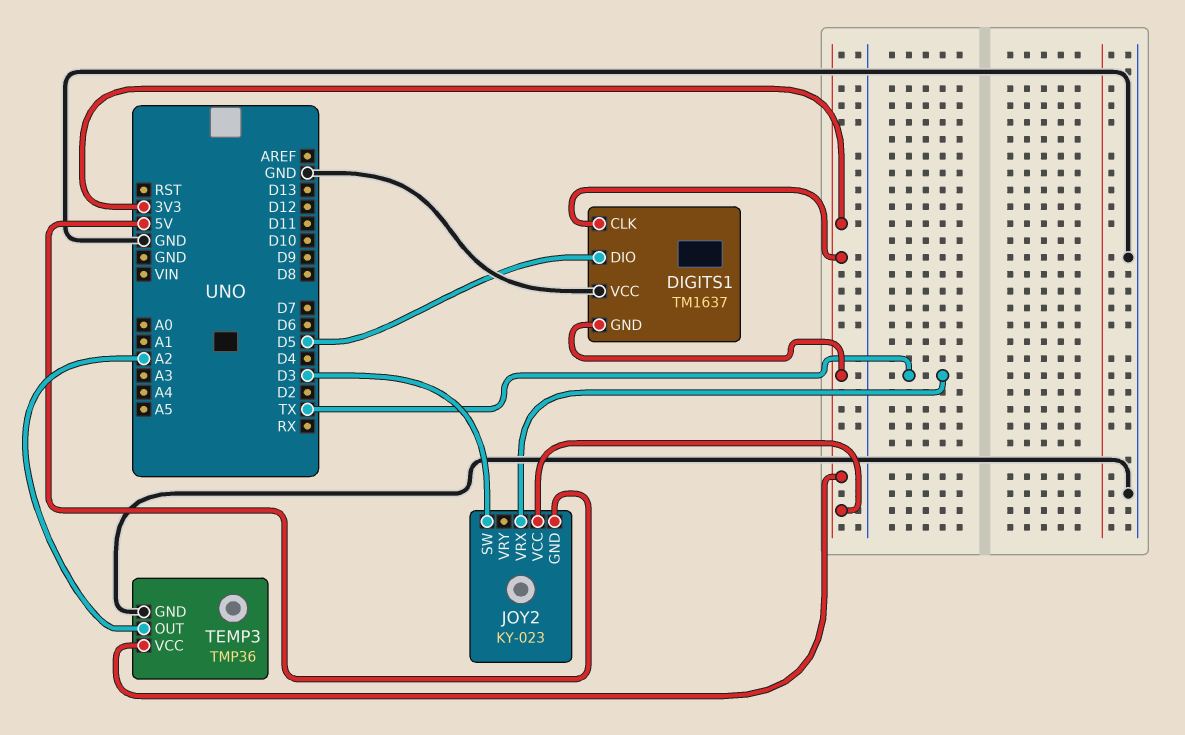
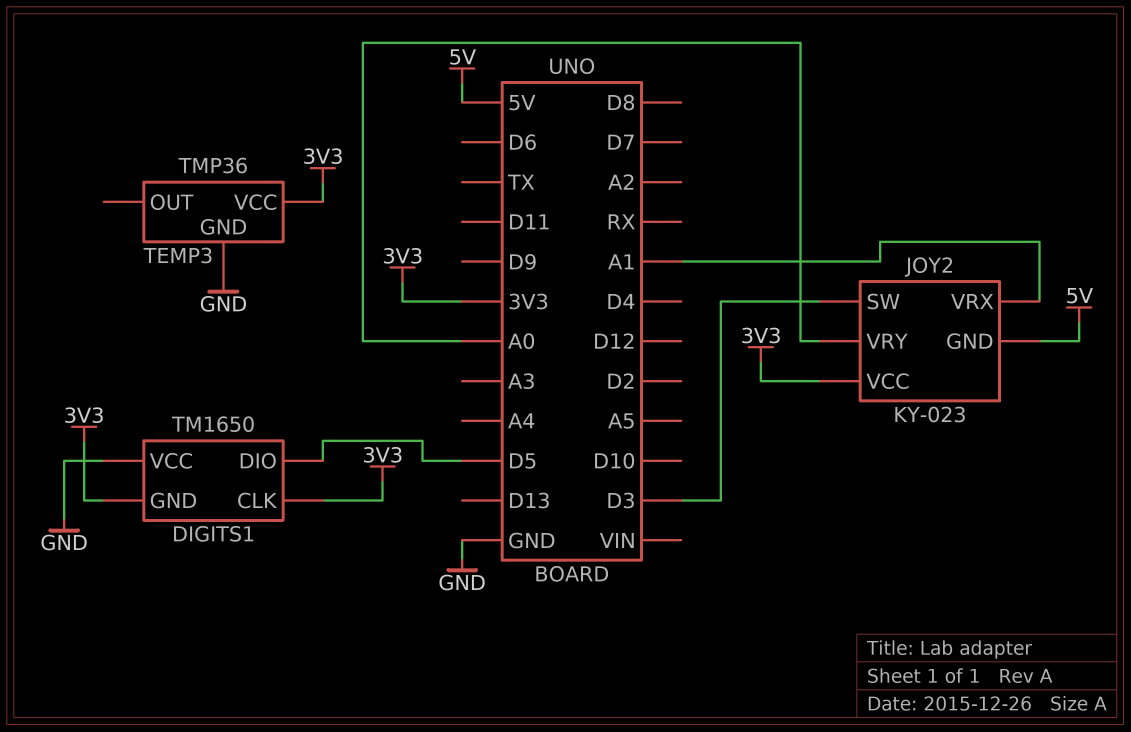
DIGITS1: TM1637 -> TM1650
JOY2 pin VRX: TX -> A1
JOY2 pin VRY: none -> A0
TEMP3 pin OUT: A2 -> none

